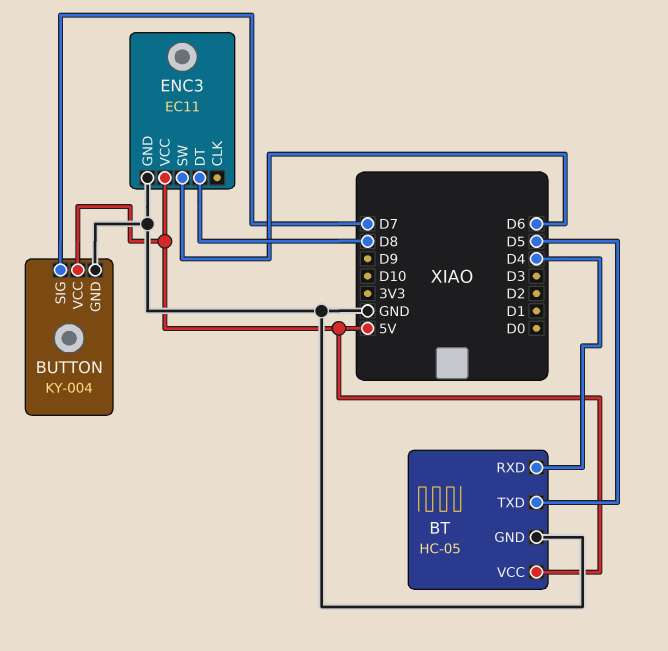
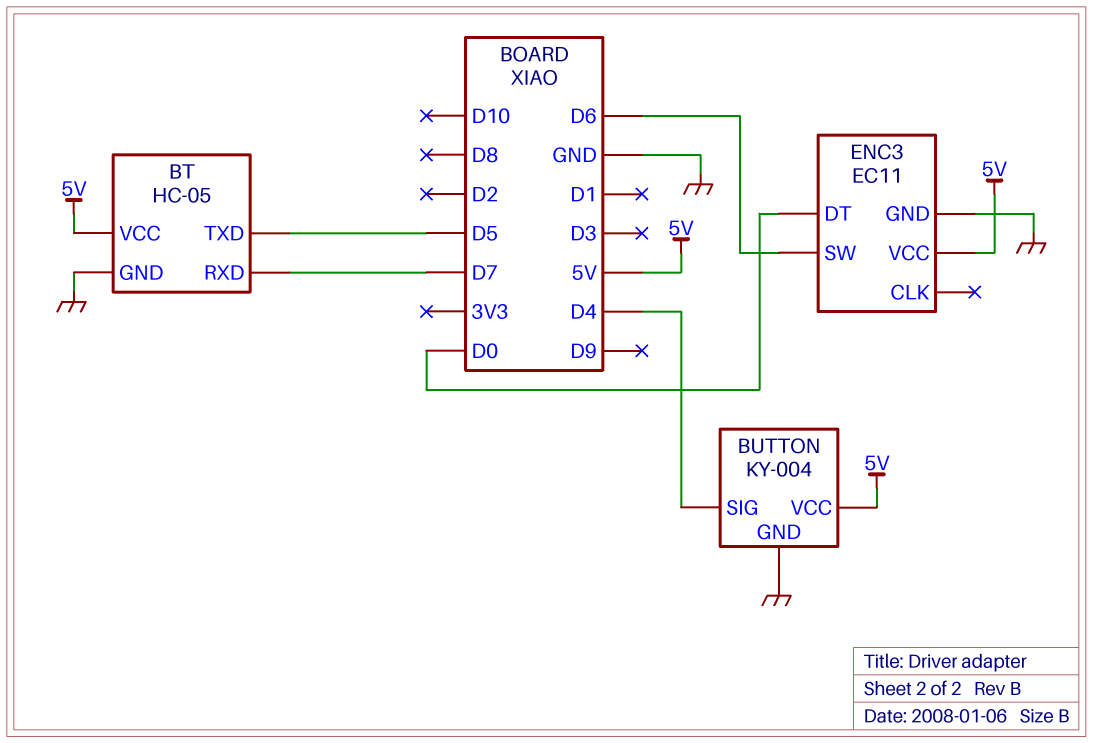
BT pin RXD: D4 -> D7
BUTTON pin SIG: D7 -> D4
ENC3 pin DT: D8 -> D0

